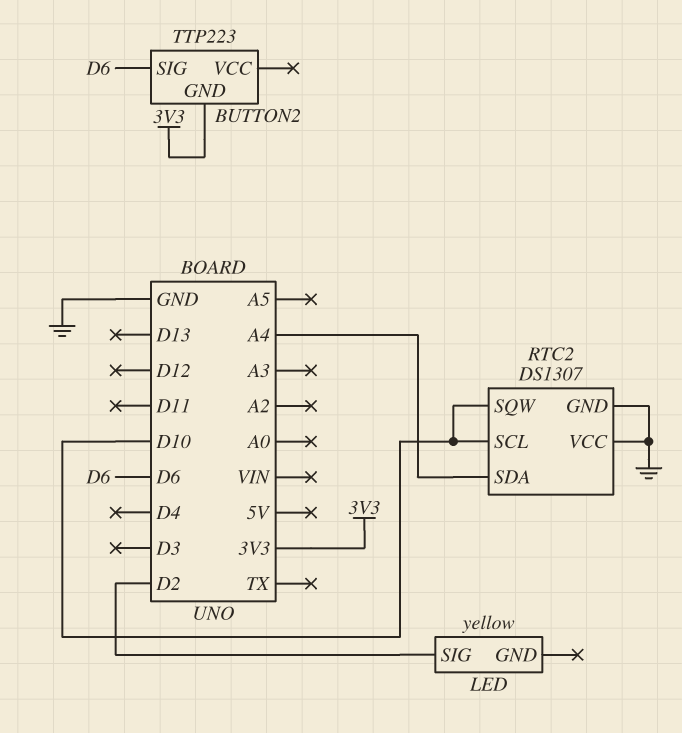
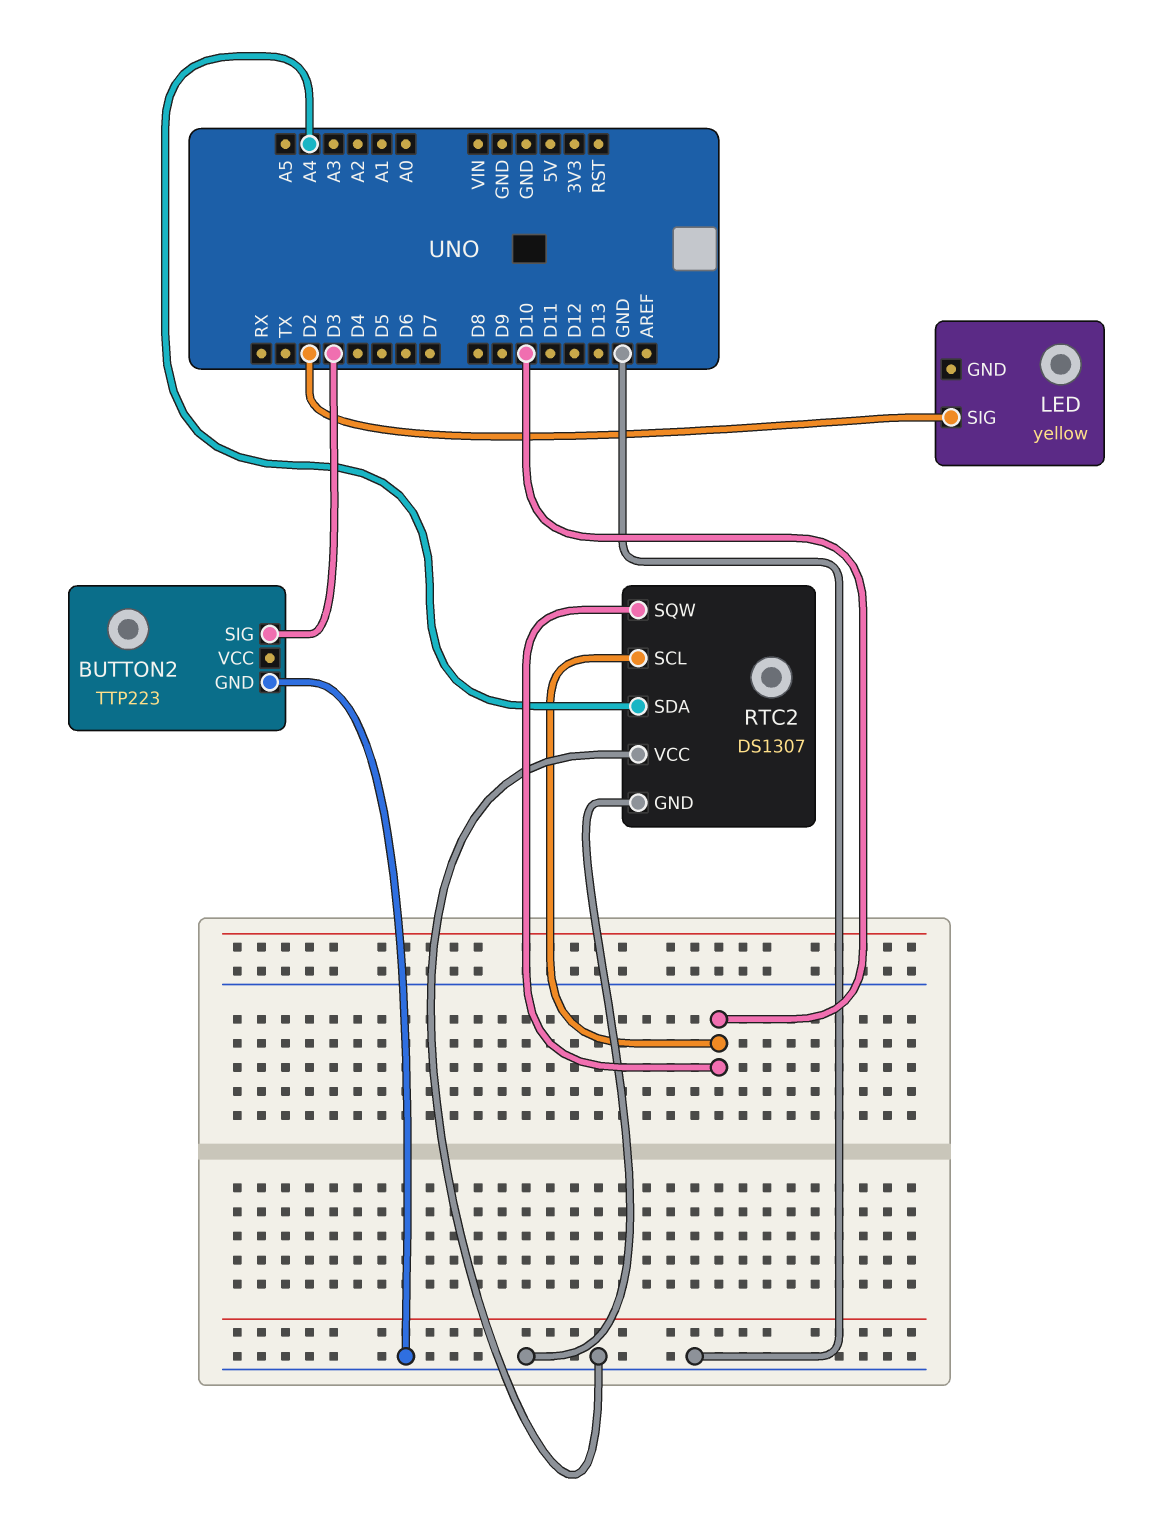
BUTTON2 pin GND: 3V3 -> GND
BUTTON2 pin SIG: D6 -> D3

